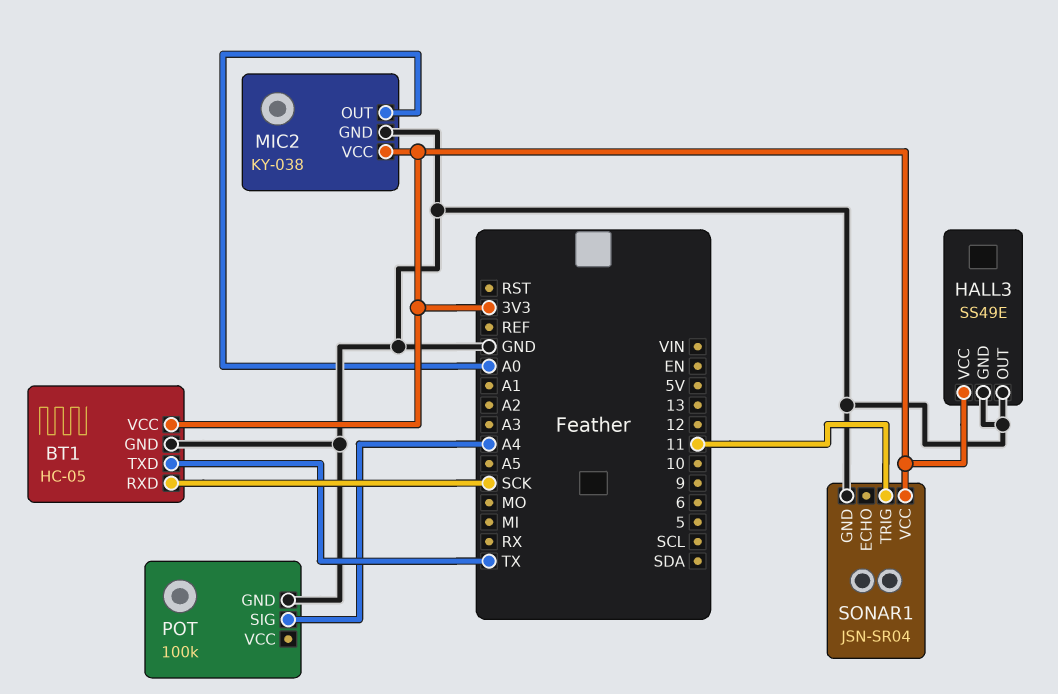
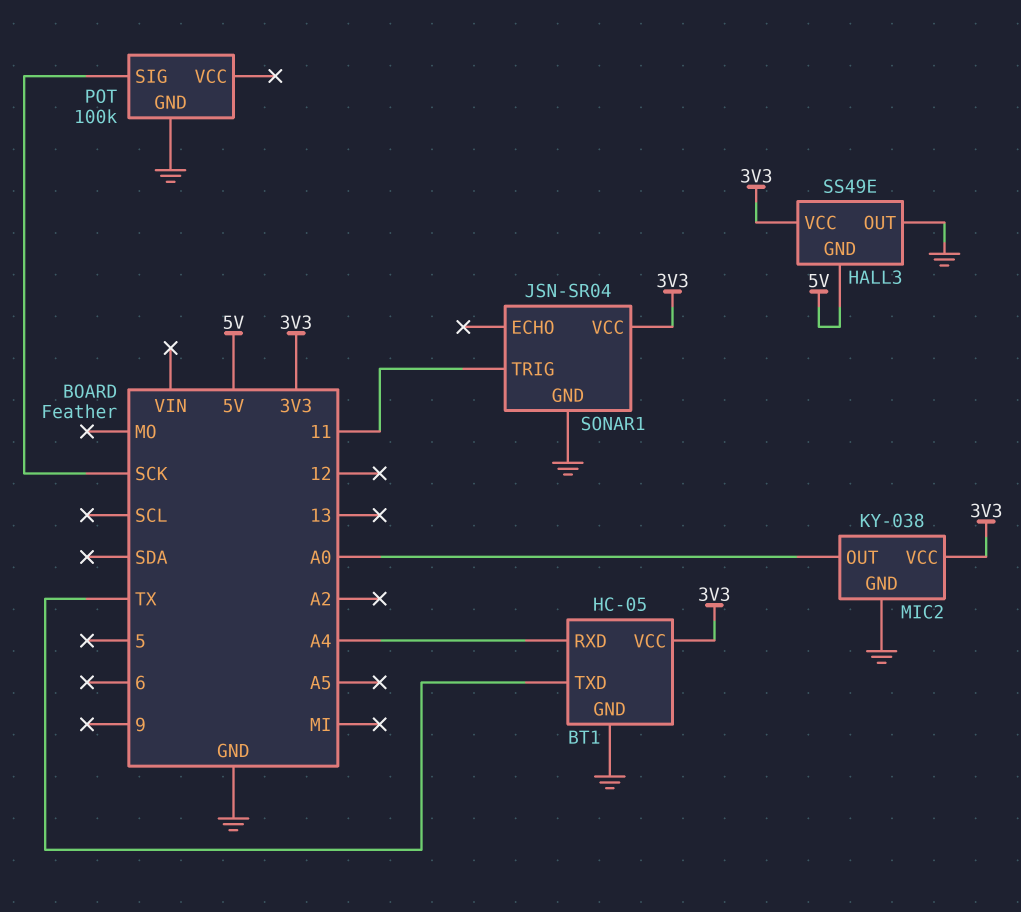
BT1 pin RXD: SCK -> A4
HALL3 pin GND: GND -> 5V
POT pin SIG: A4 -> SCK

